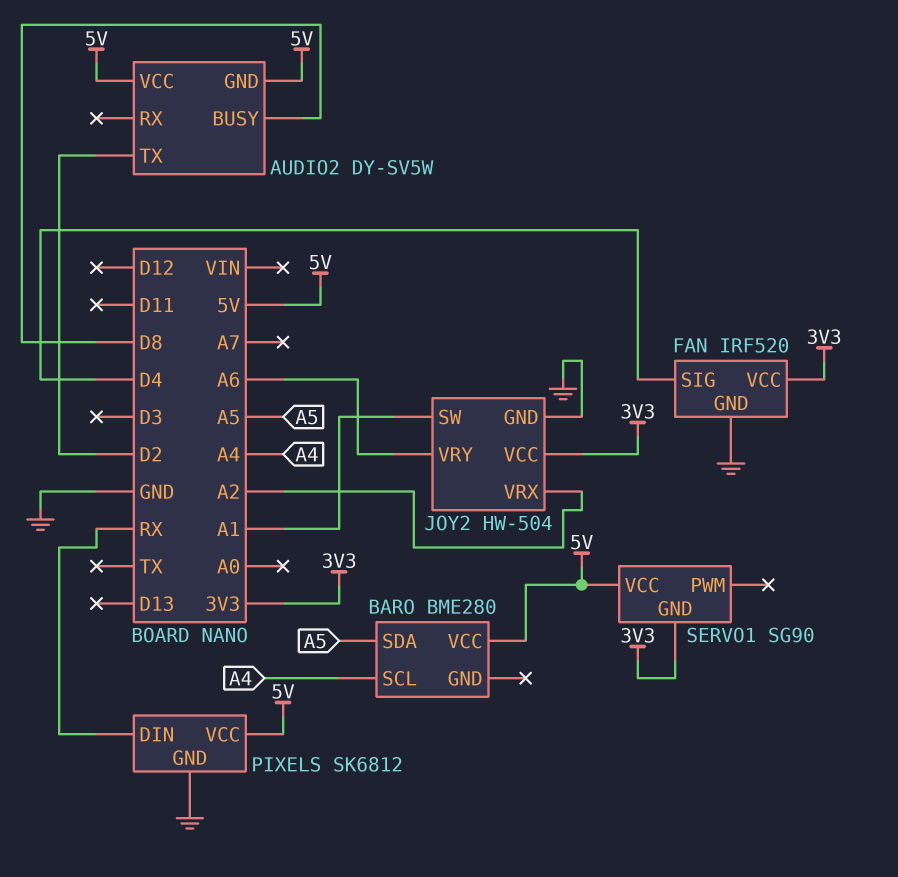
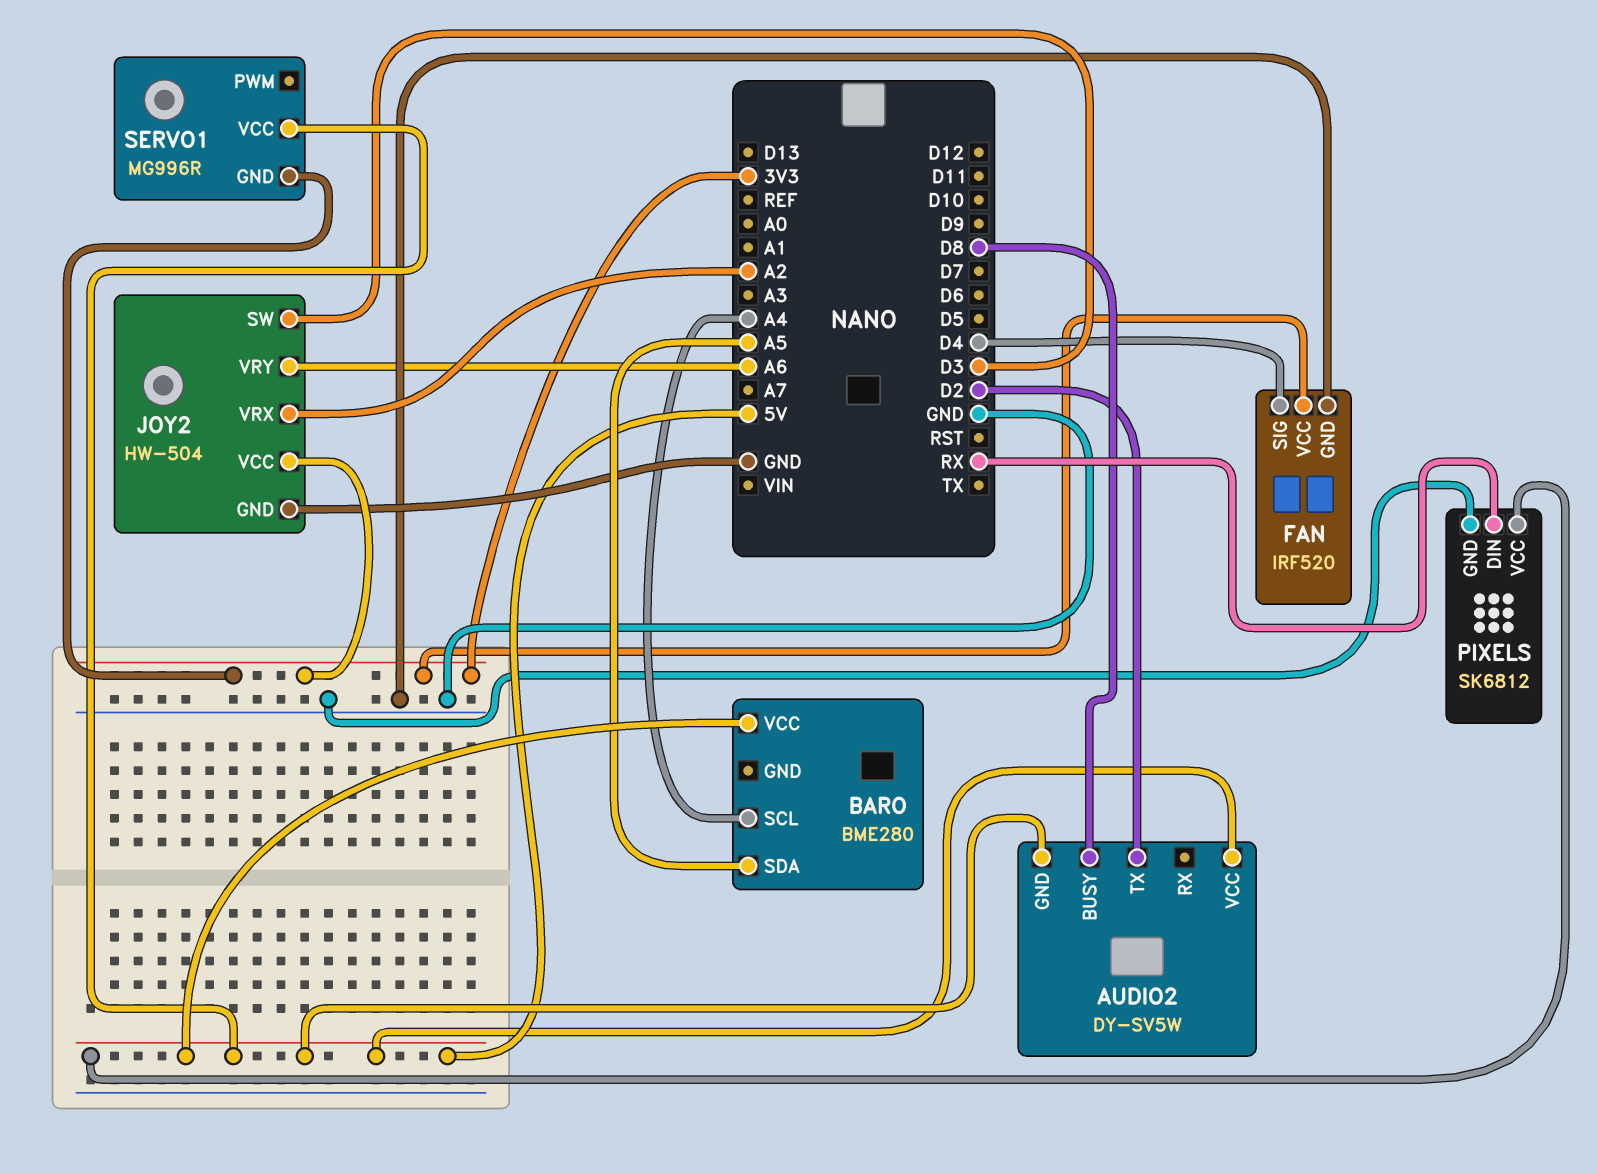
JOY2 pin SW: A1 -> D3
SERVO1: SG90 -> MG996R

